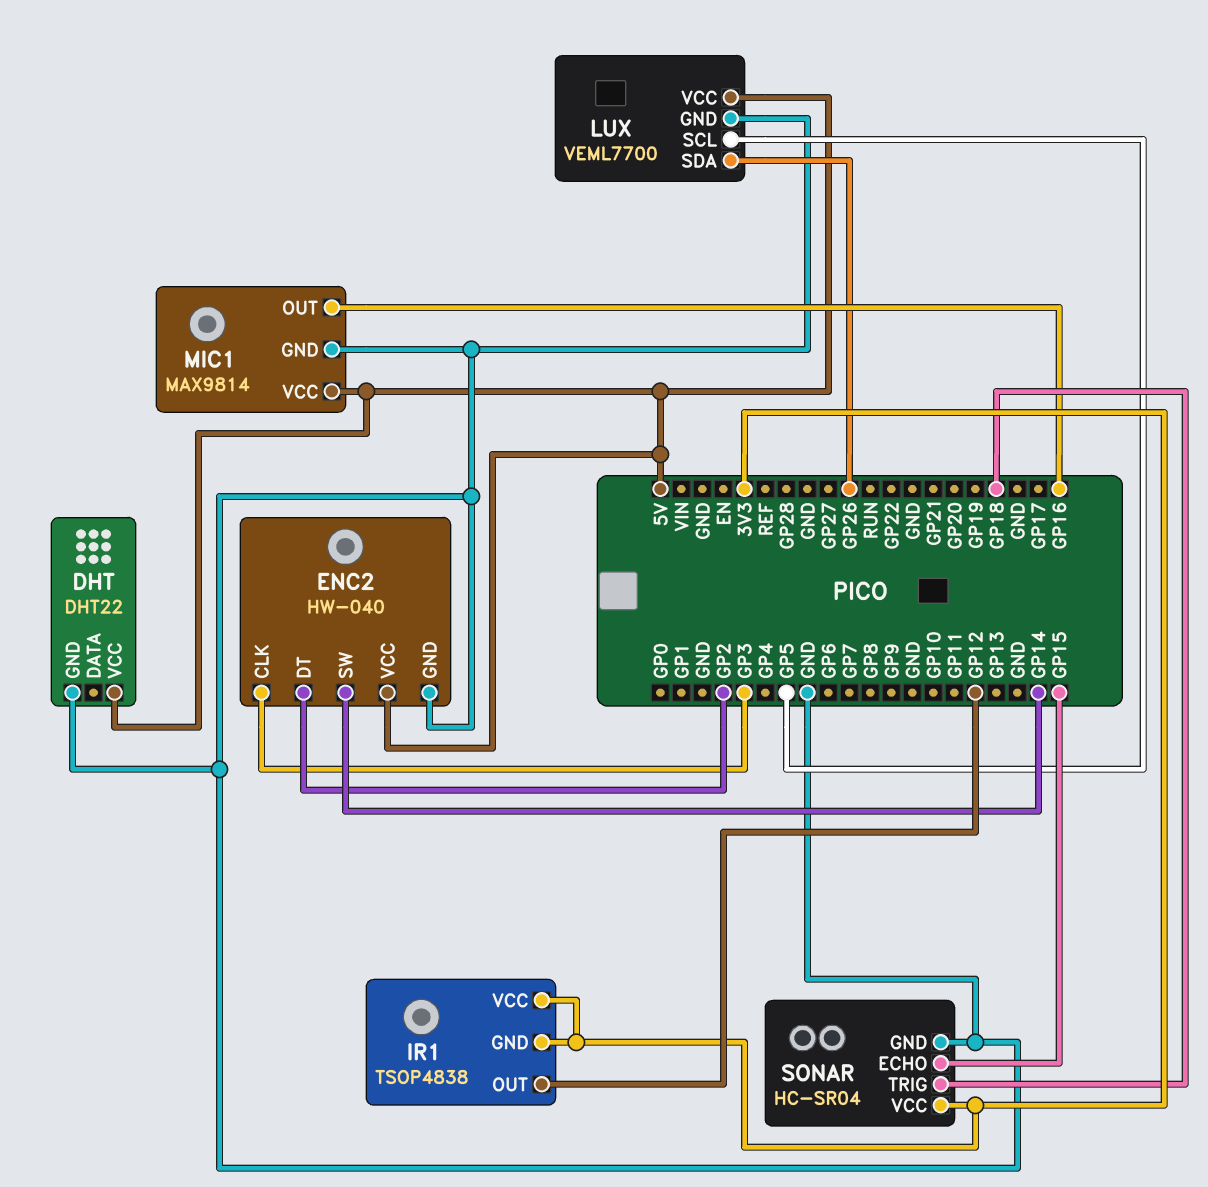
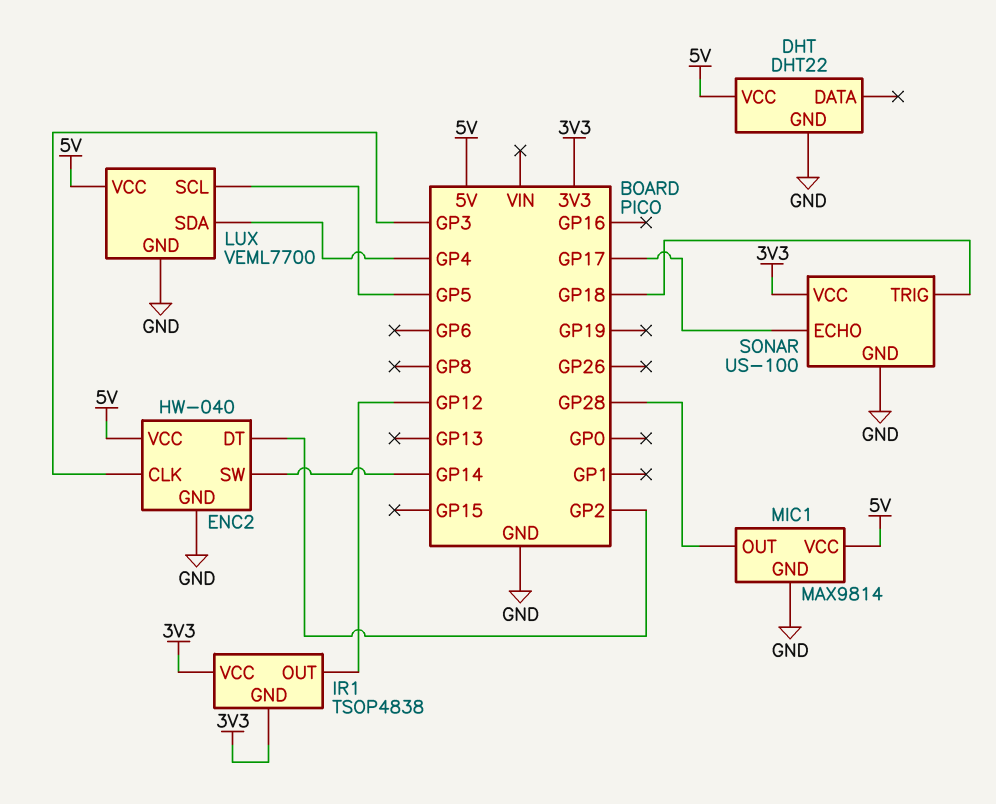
LUX pin SDA: GP26 -> GP4
MIC1 pin OUT: GP16 -> GP28
SONAR: HC-SR04 -> US-100
SONAR pin ECHO: GP15 -> GP17

